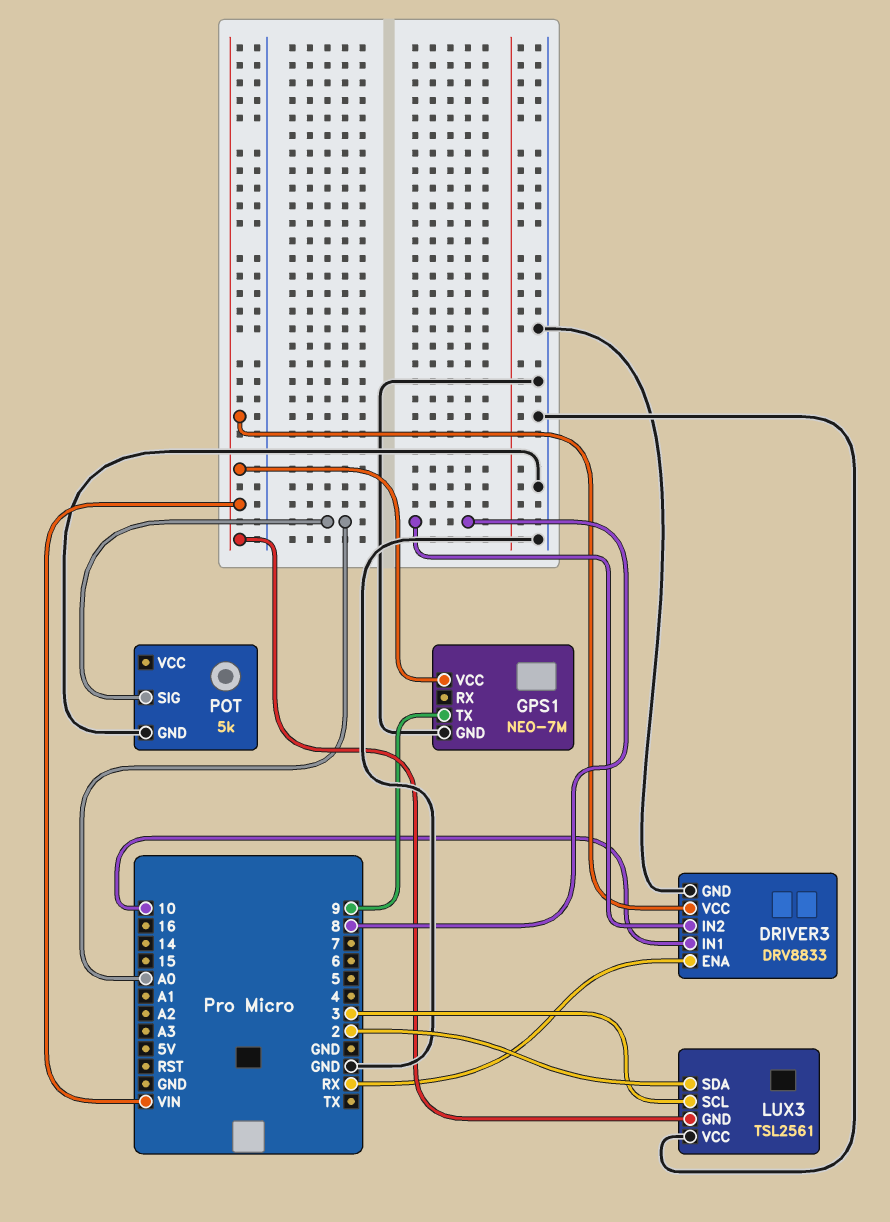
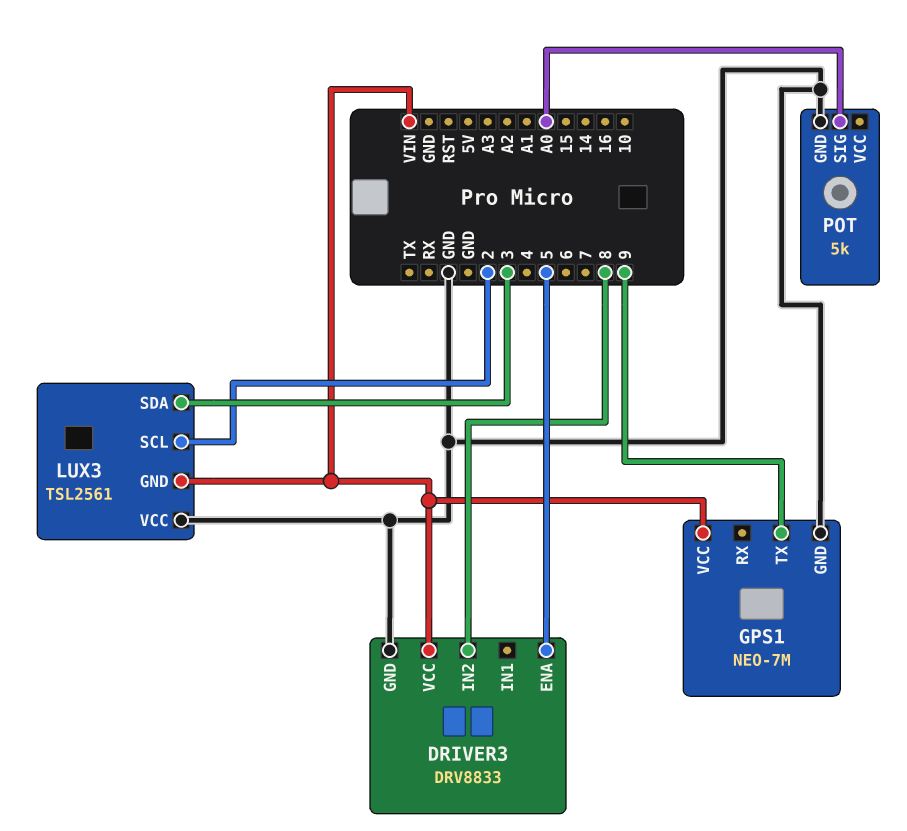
DRIVER3 pin ENA: RX -> 5
DRIVER3 pin IN1: 10 -> none
LUX3 pin SCL: 3 -> 2
LUX3 pin SDA: 2 -> 3

